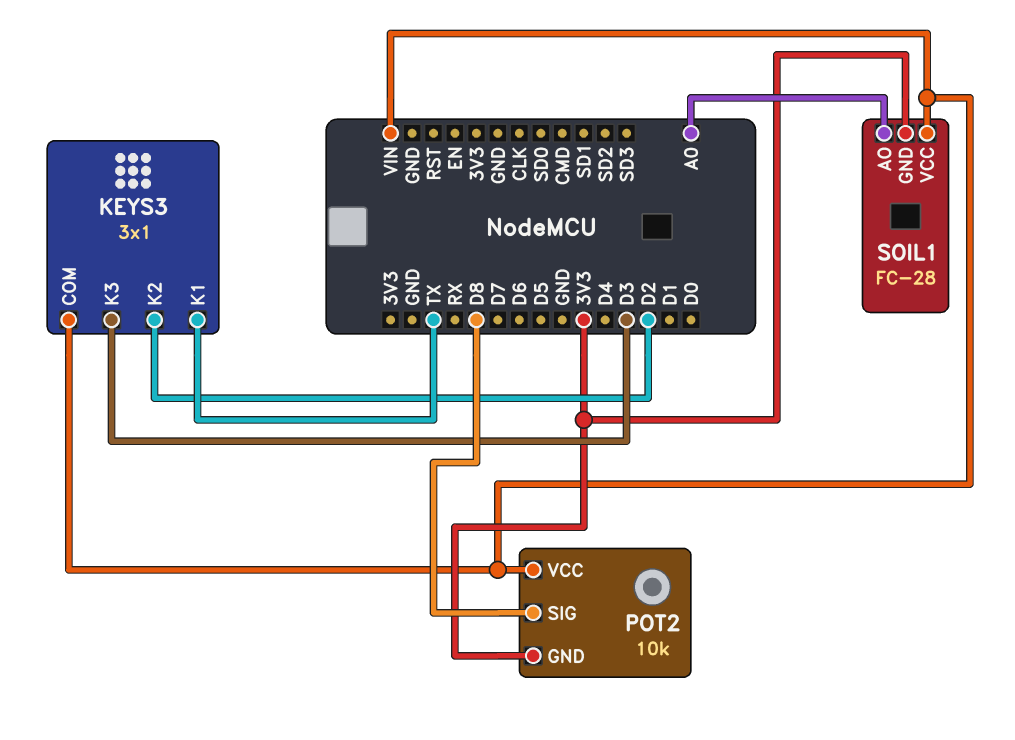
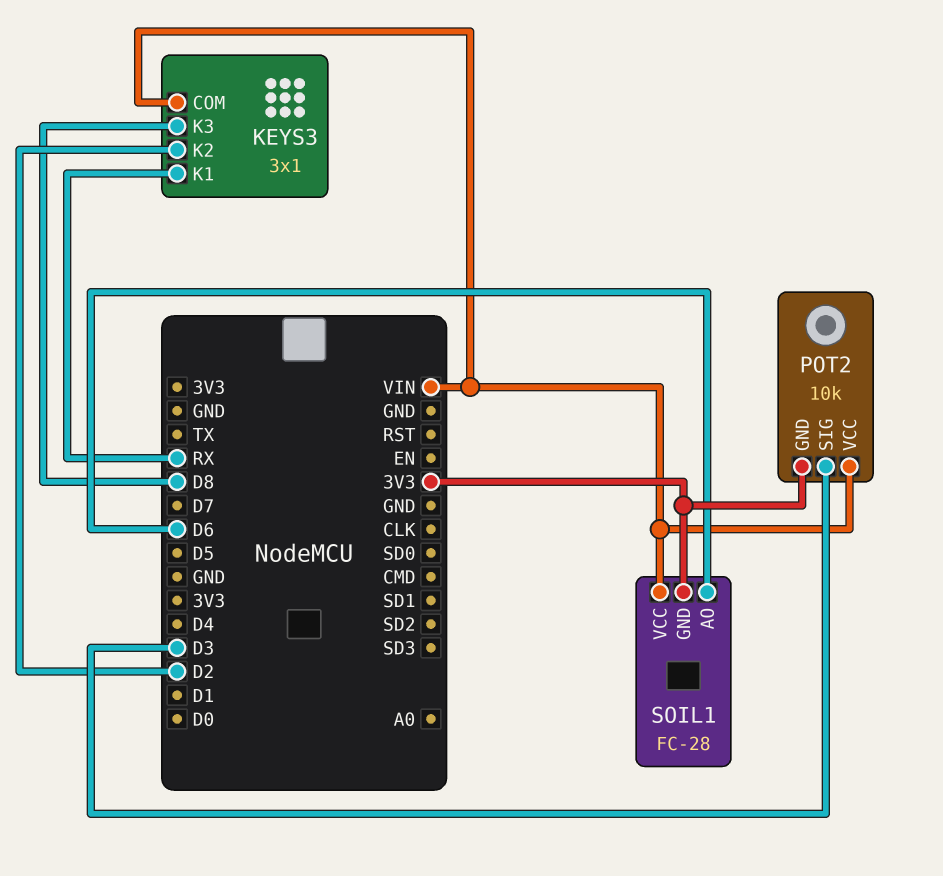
KEYS3 pin K1: TX -> RX
KEYS3 pin K3: D3 -> D8
POT2 pin SIG: D8 -> D3
SOIL1 pin AO: A0 -> D6

